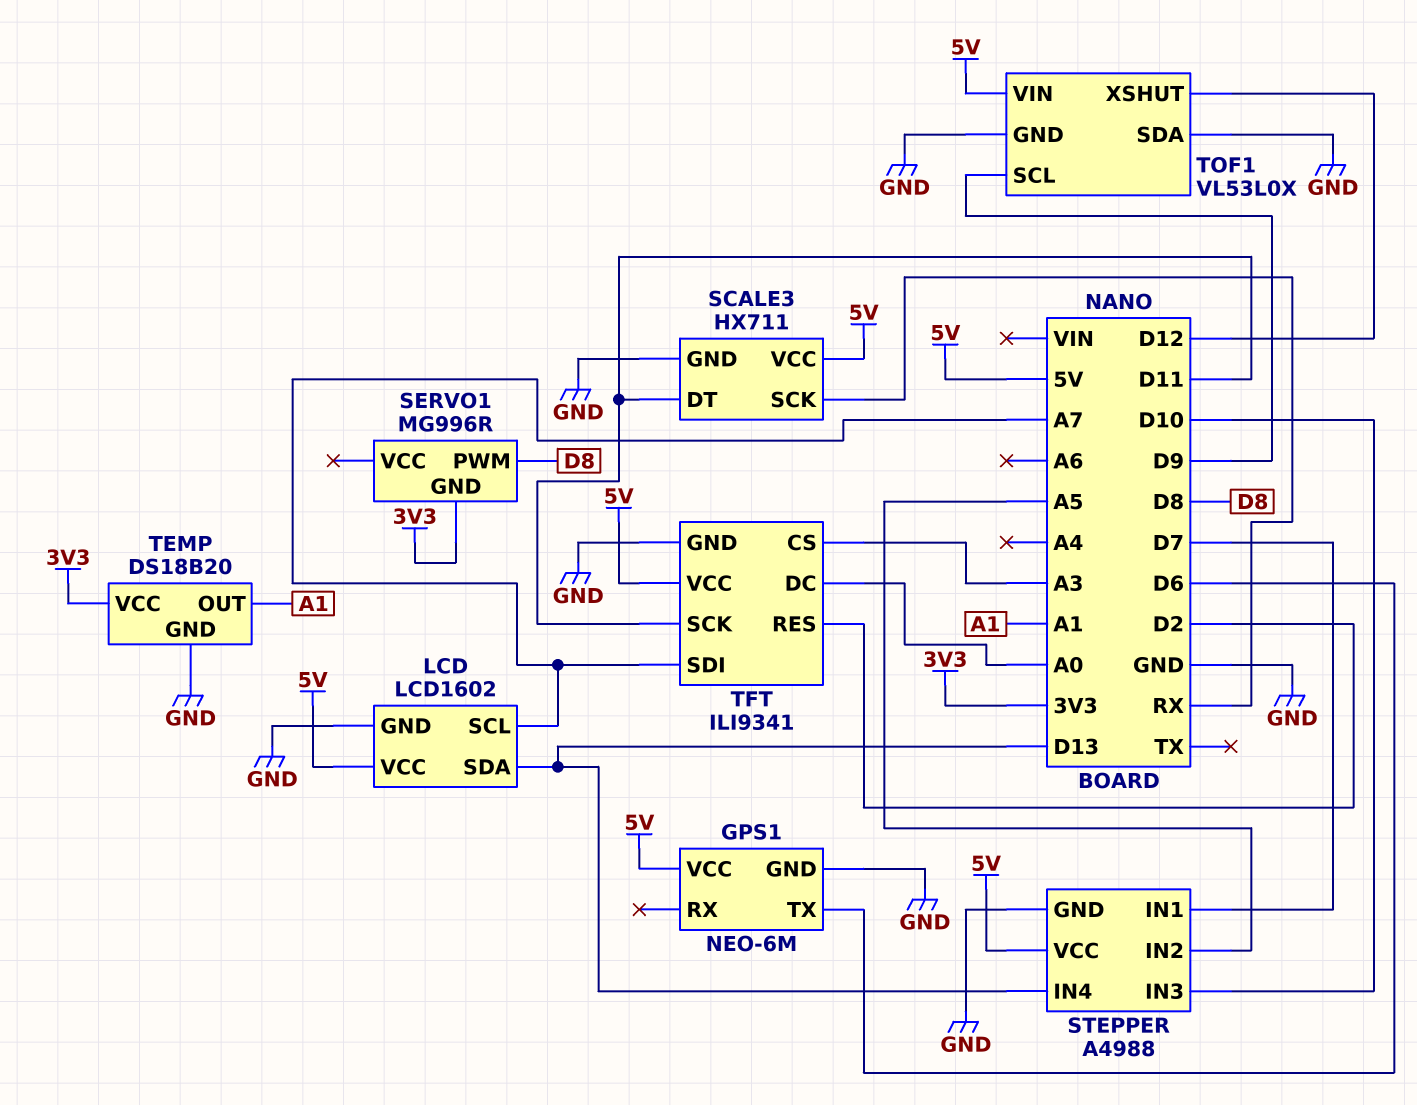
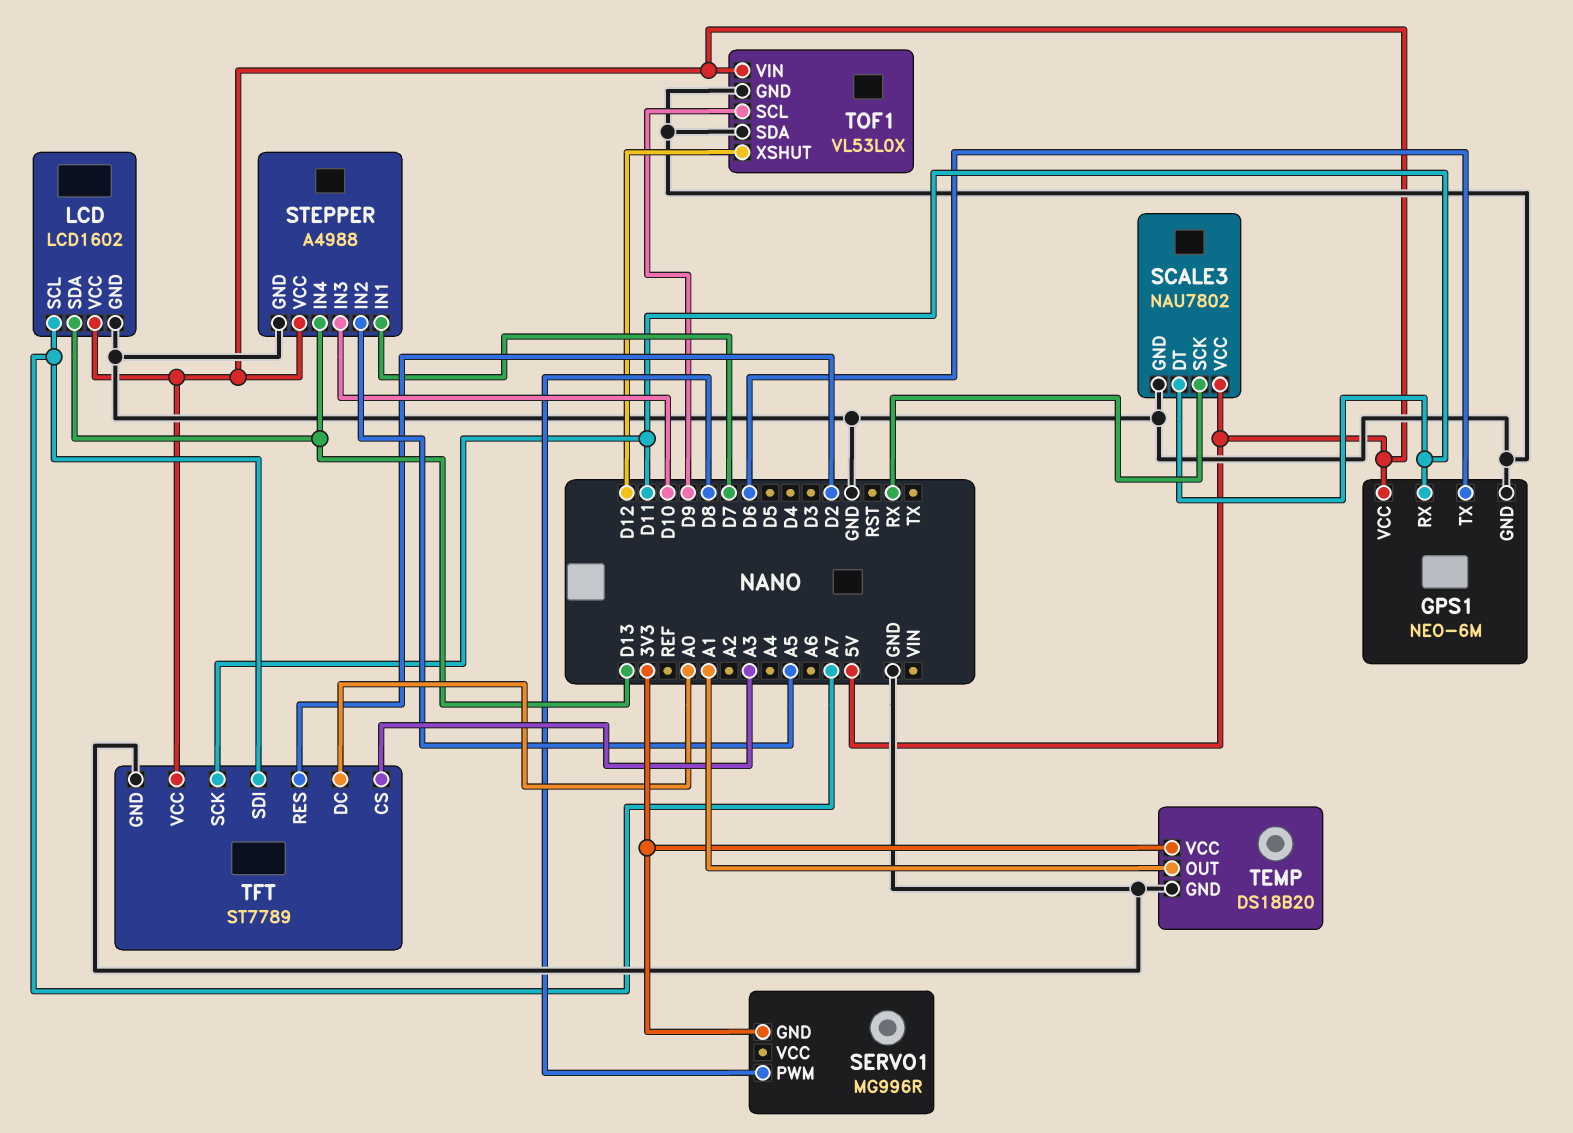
GPS1 pin RX: none -> D11
SCALE3: HX711 -> NAU7802
TFT: ILI9341 -> ST7789

